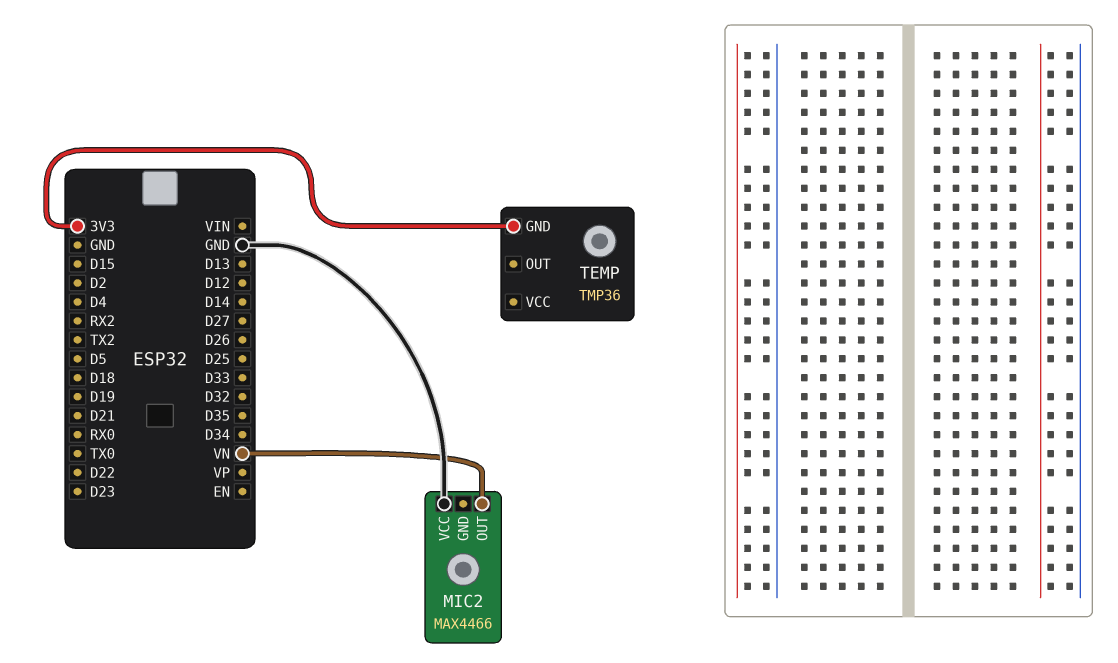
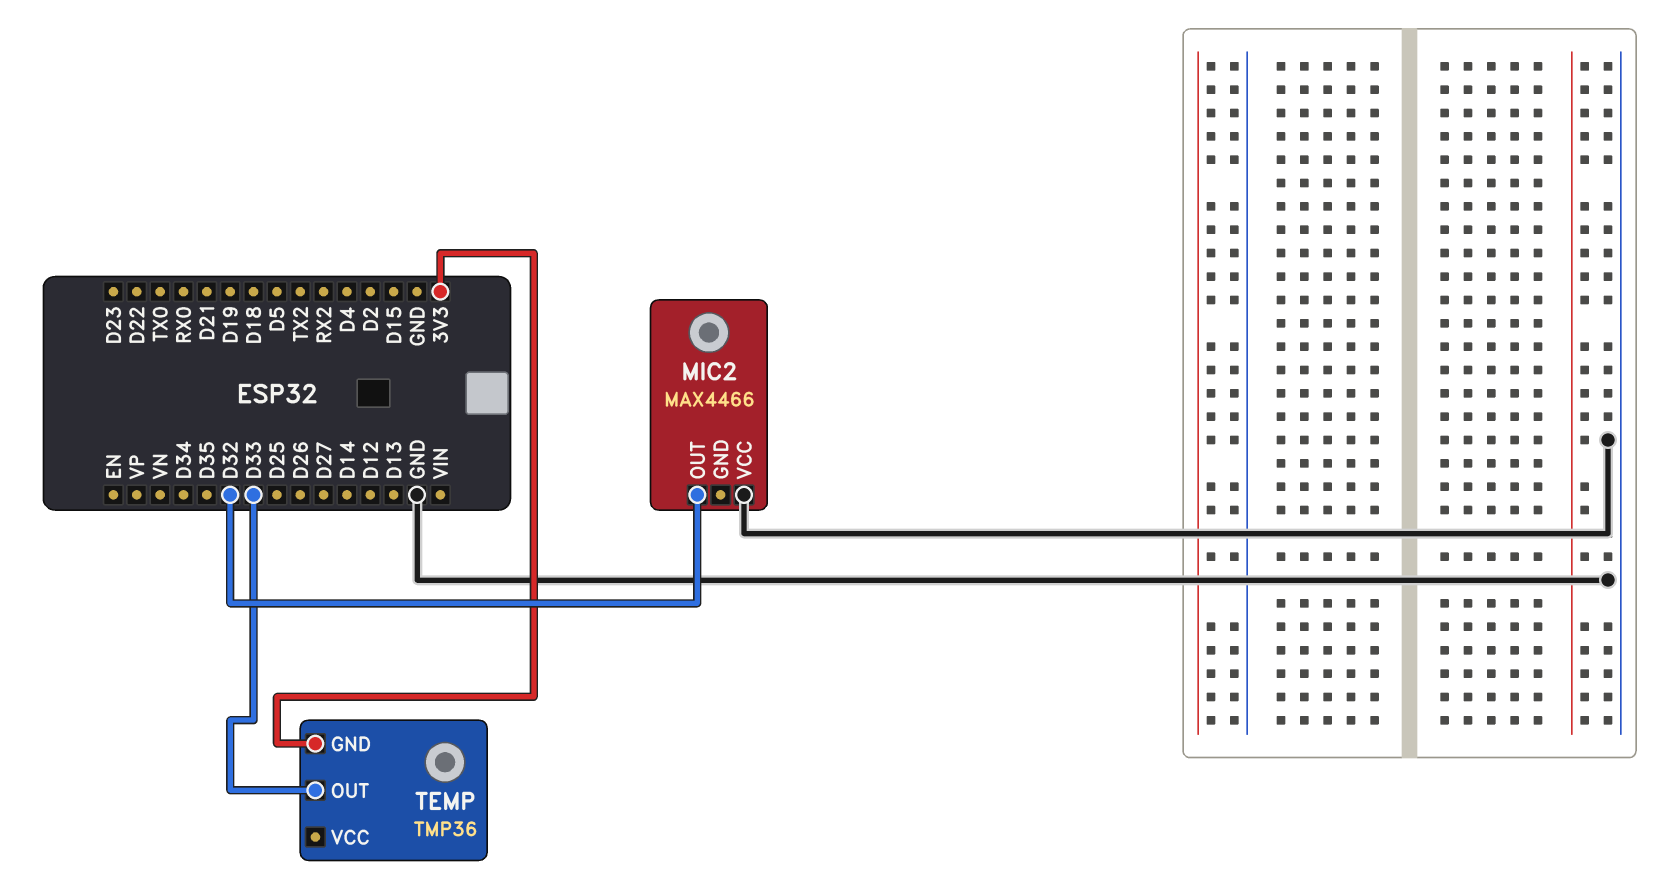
MIC2 pin OUT: VN -> D32
TEMP pin OUT: none -> D33

